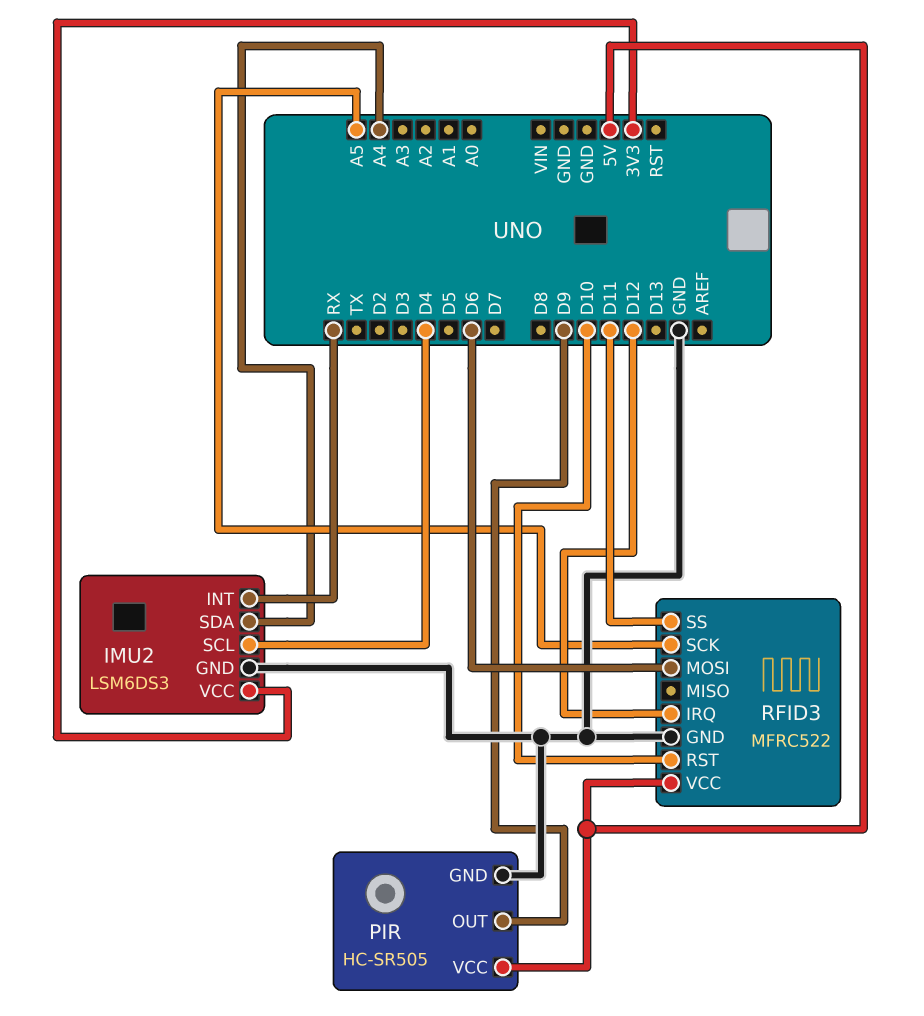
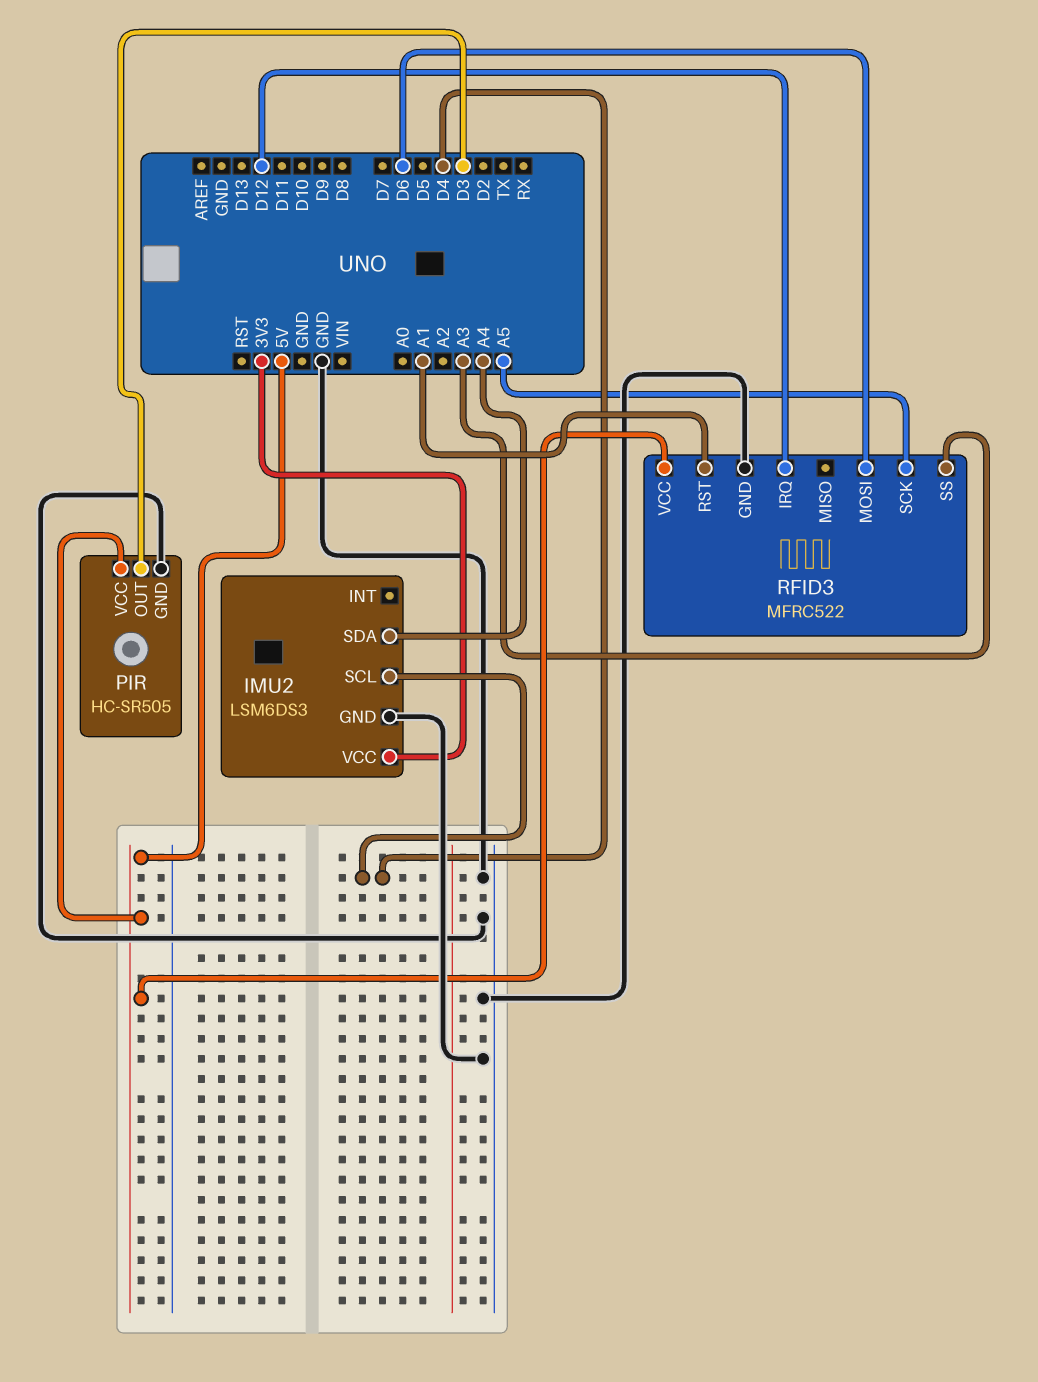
IMU2 pin INT: RX -> none
PIR pin OUT: D9 -> D3
RFID3 pin RST: D10 -> A1
RFID3 pin SS: D11 -> A3

